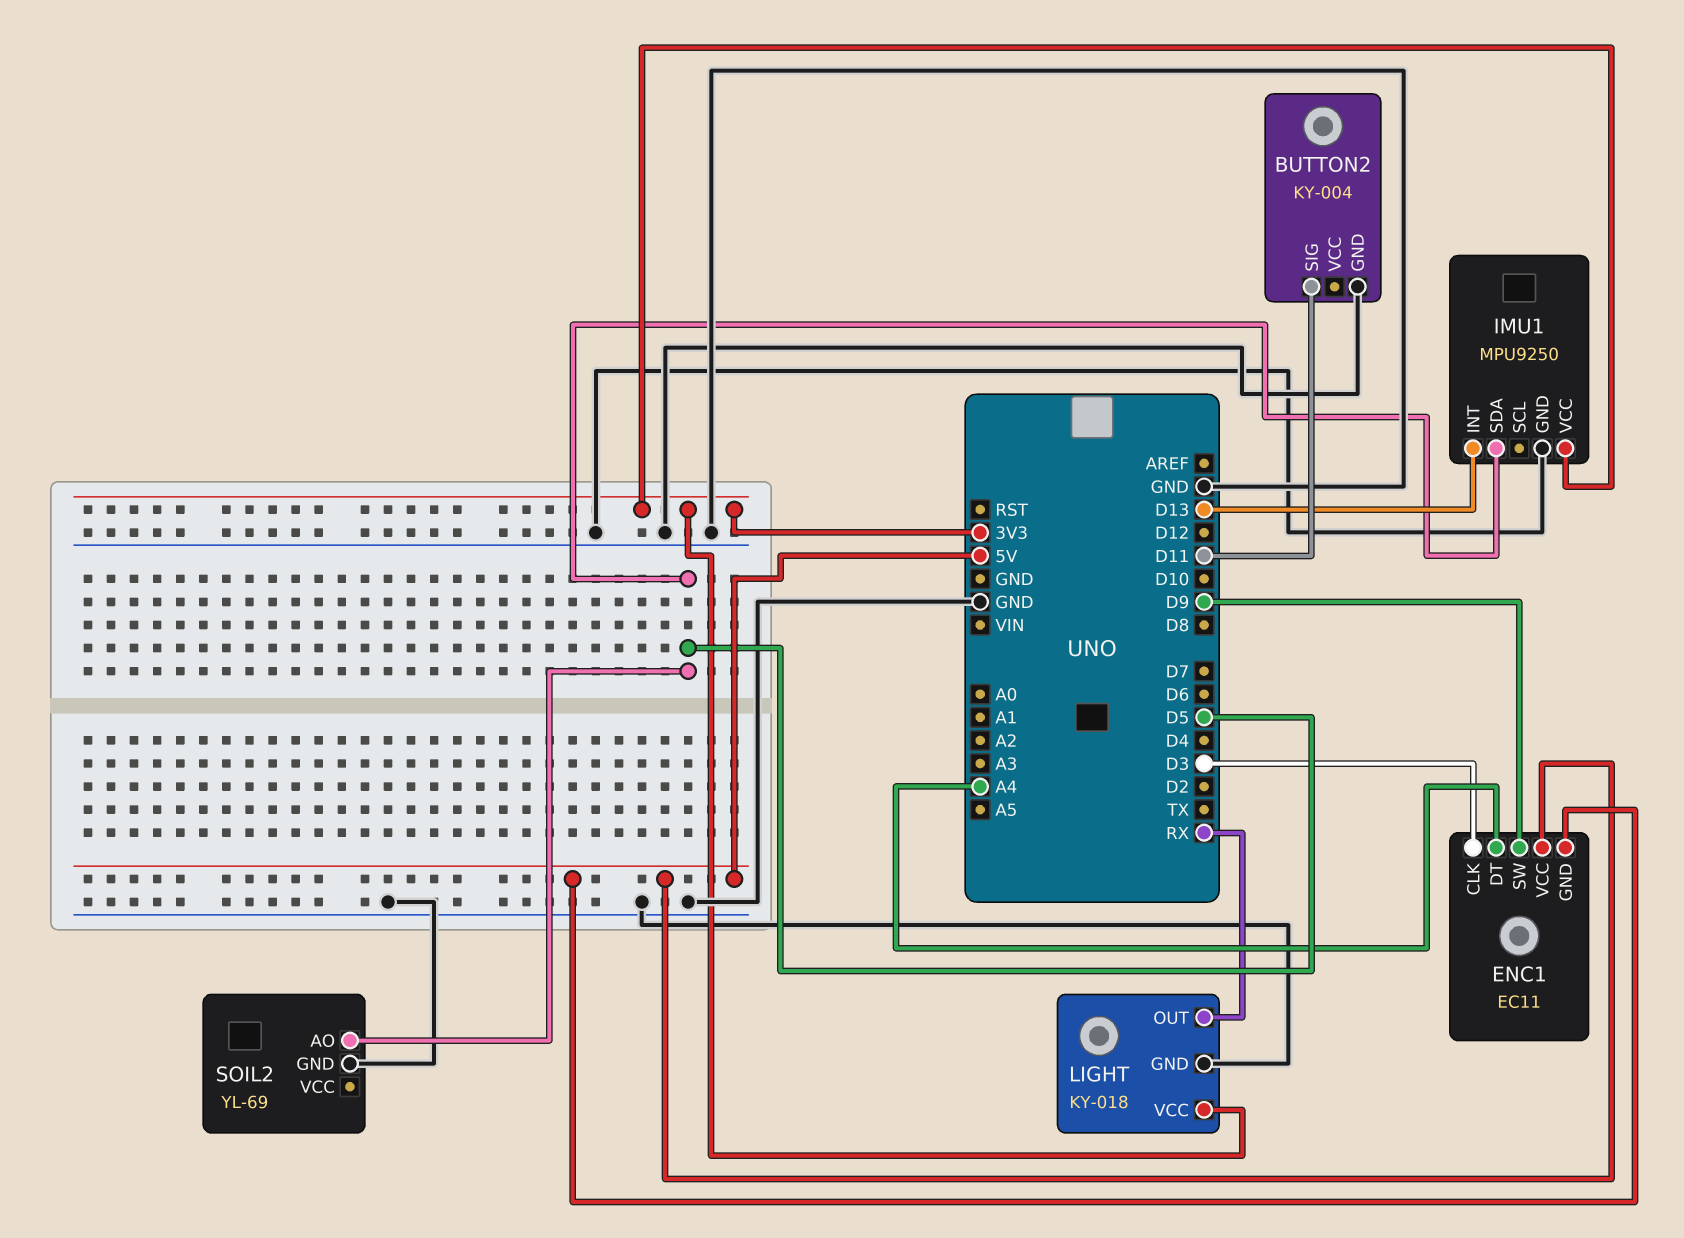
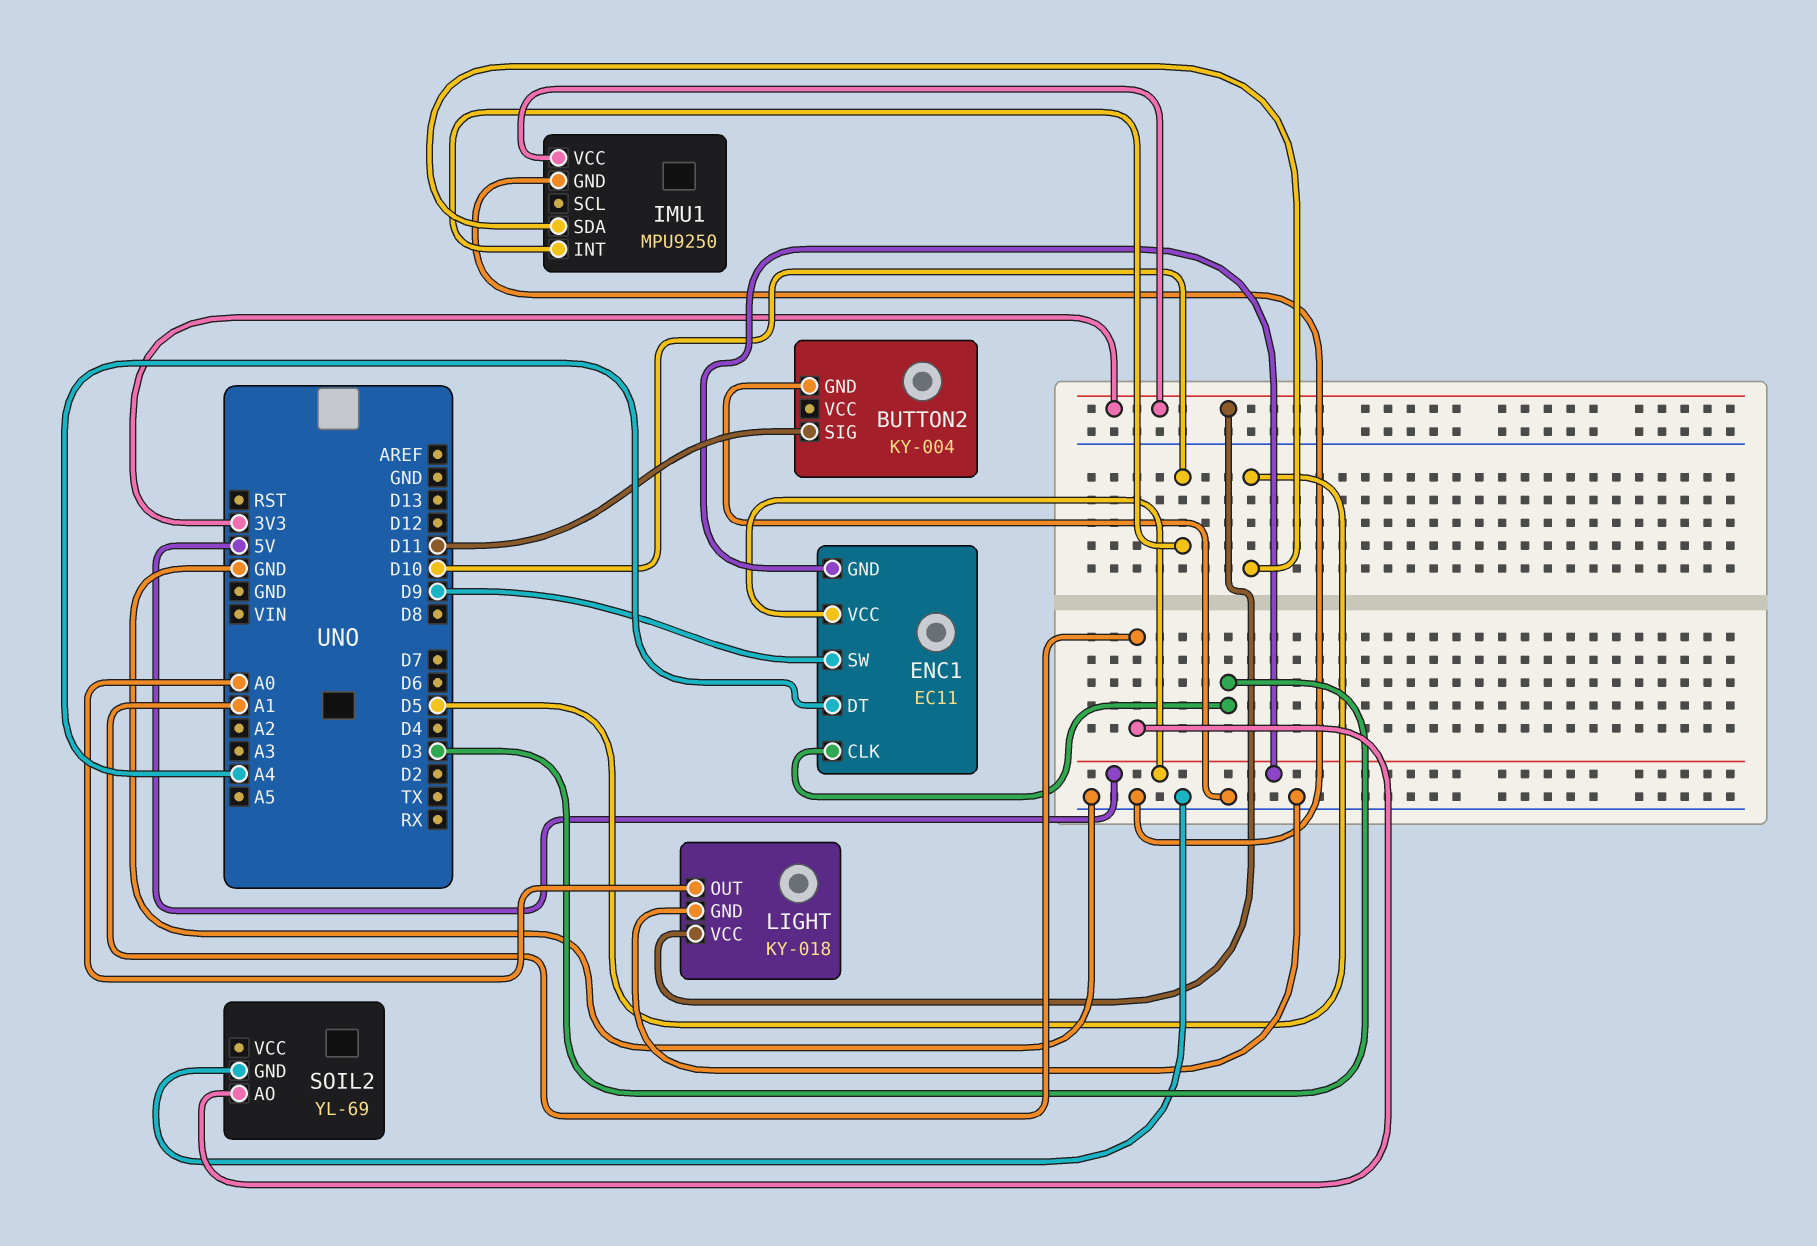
IMU1 pin INT: D13 -> D10
LIGHT pin OUT: RX -> A0
SOIL2 pin AO: D5 -> A1

